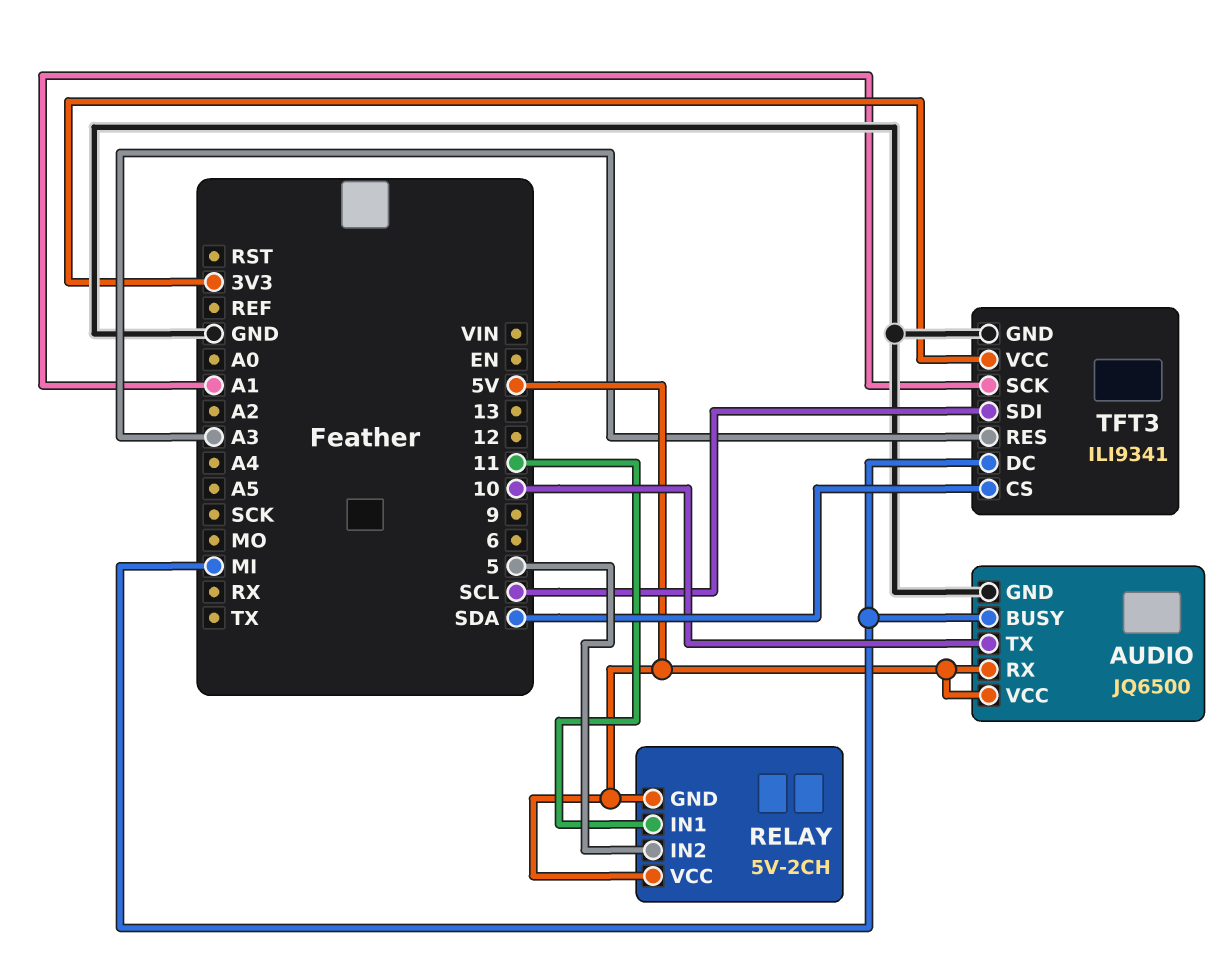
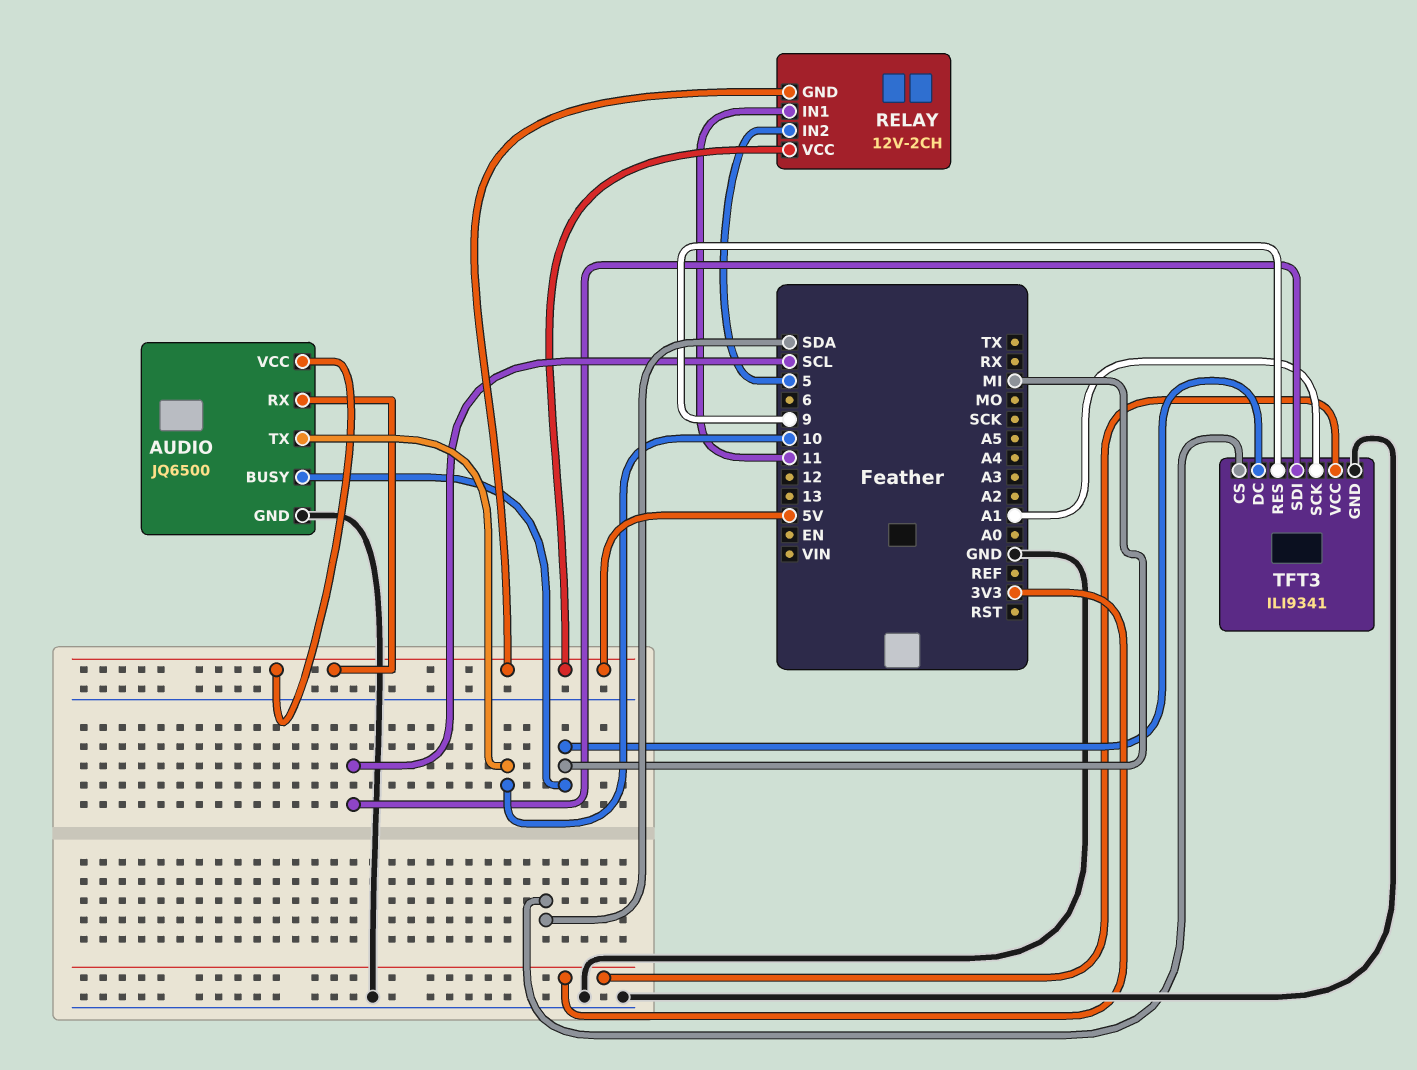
RELAY: 5V-2CH -> 12V-2CH
TFT3 pin RES: A3 -> 9

